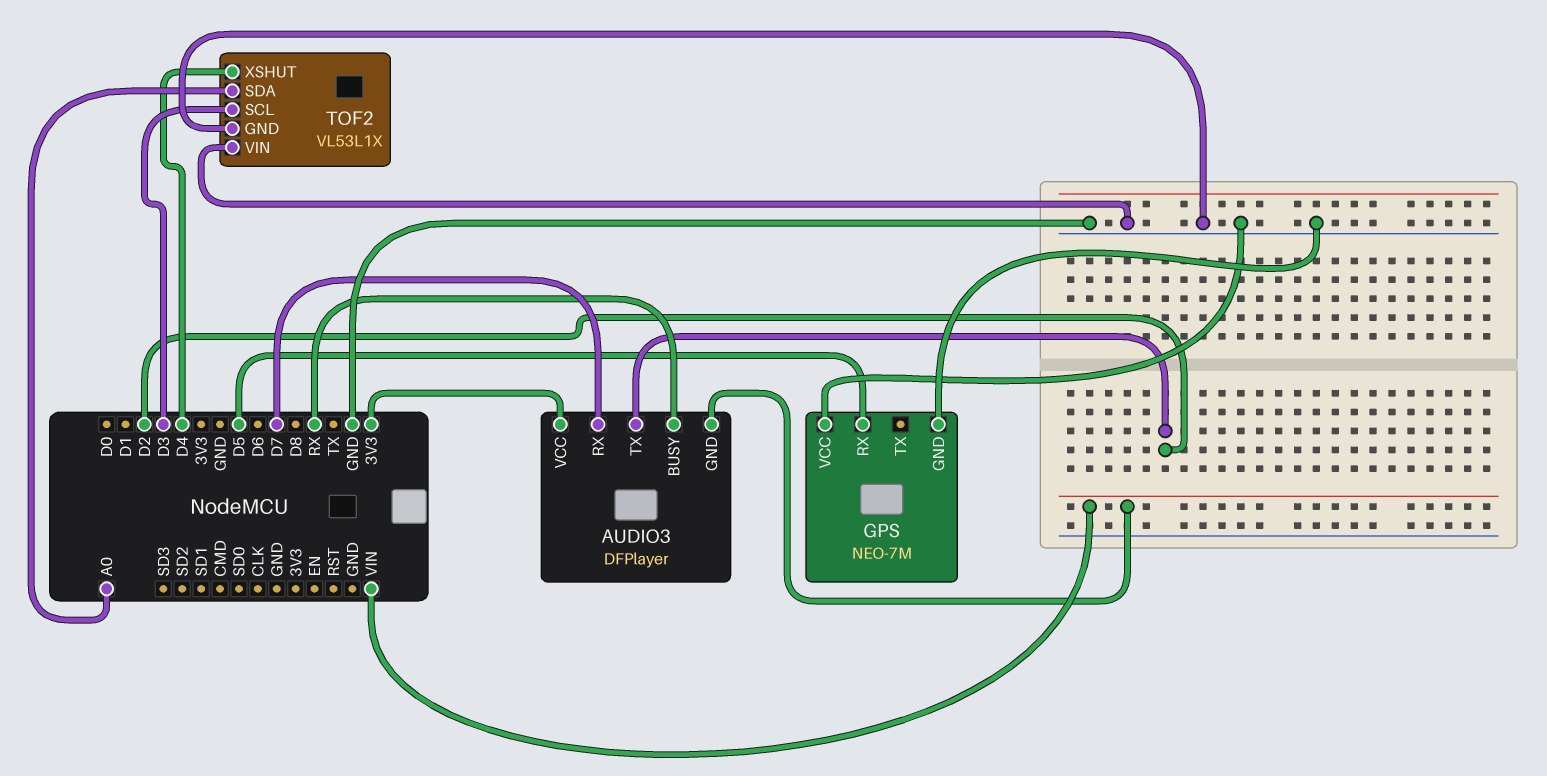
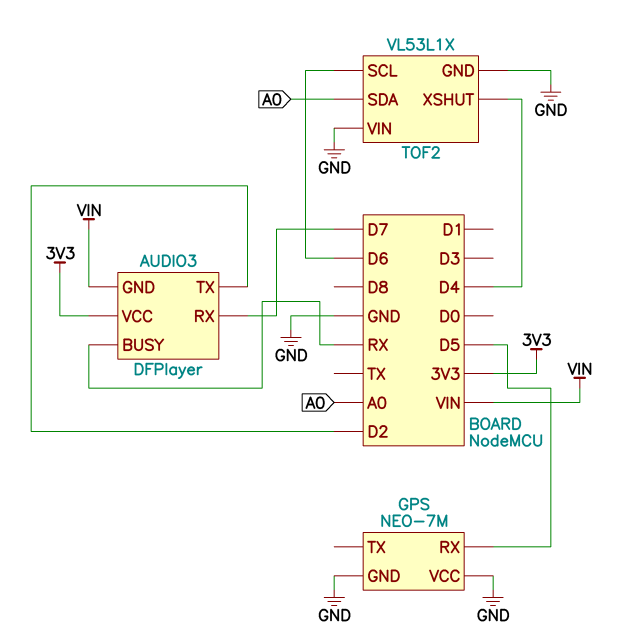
TOF2 pin SCL: D3 -> D6

